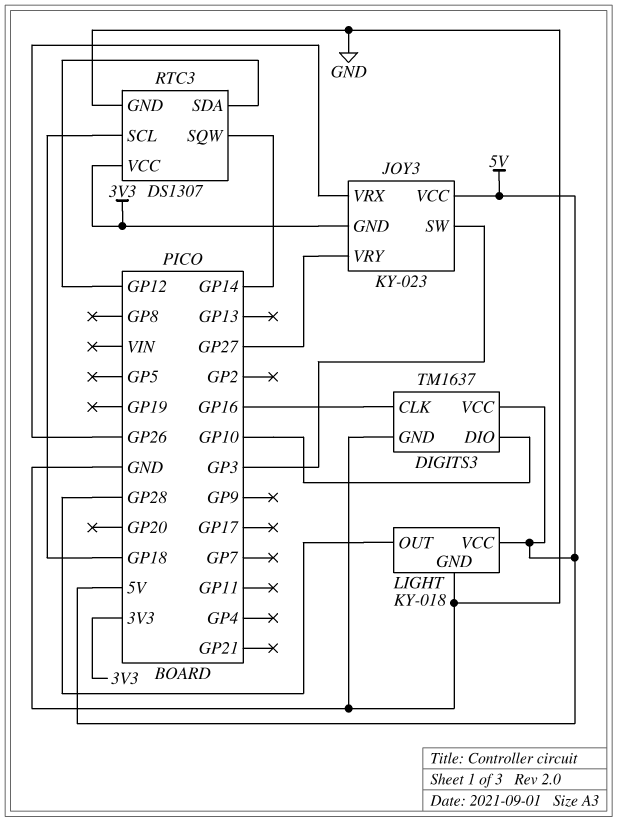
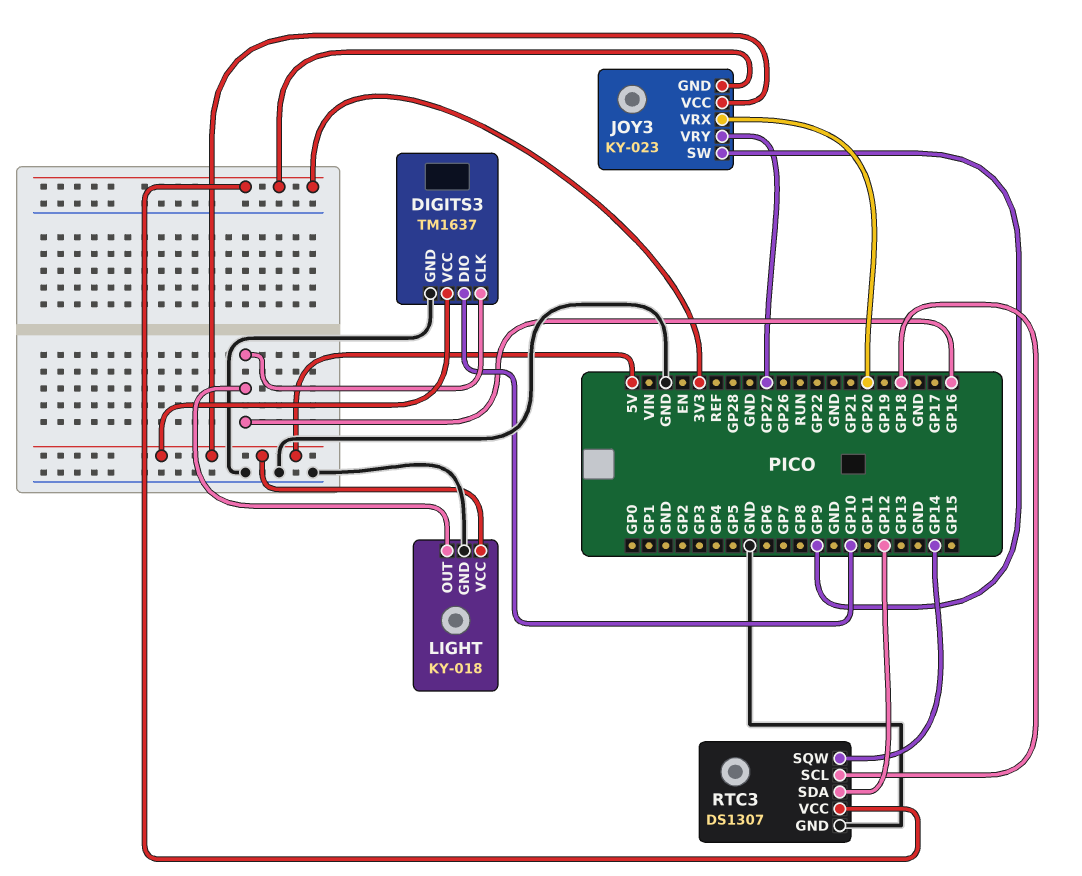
JOY3 pin SW: GP3 -> GP9
JOY3 pin VRX: GP26 -> GP20
LIGHT pin OUT: GP28 -> GP16

